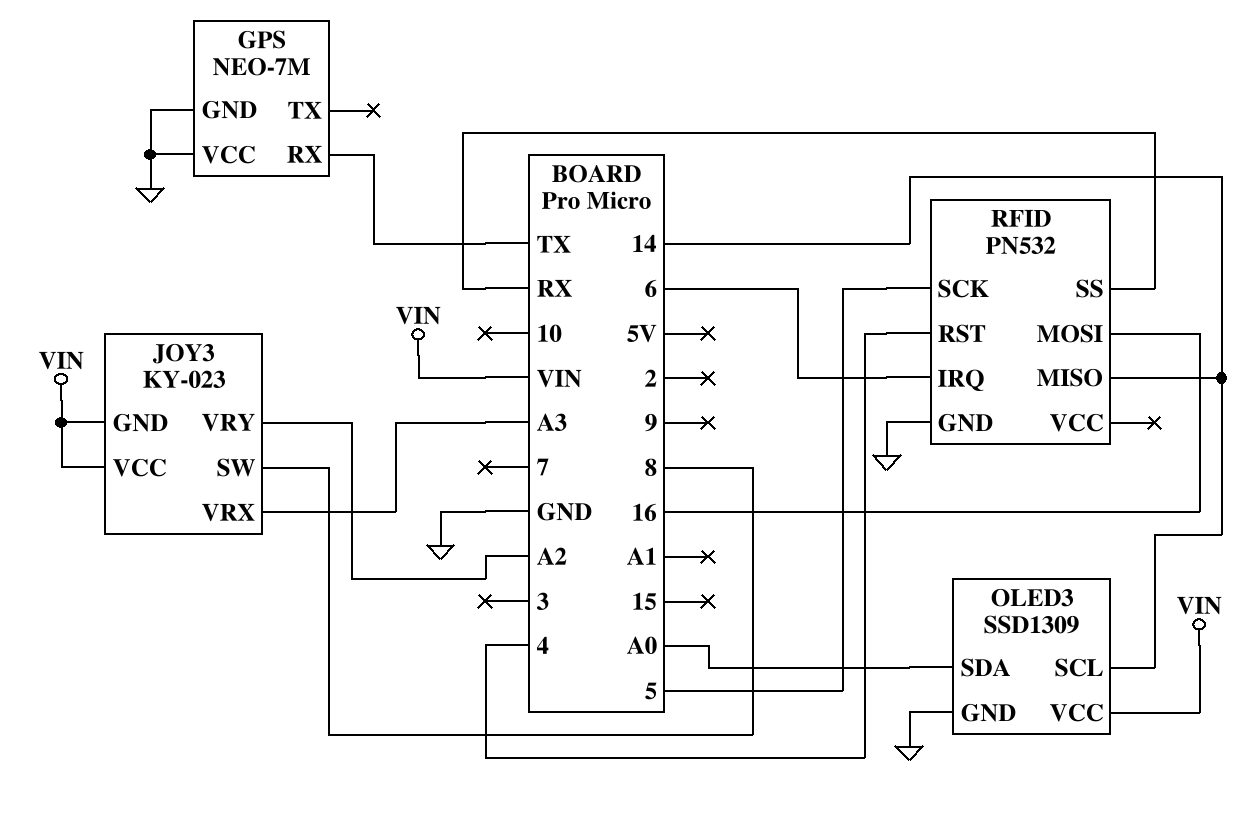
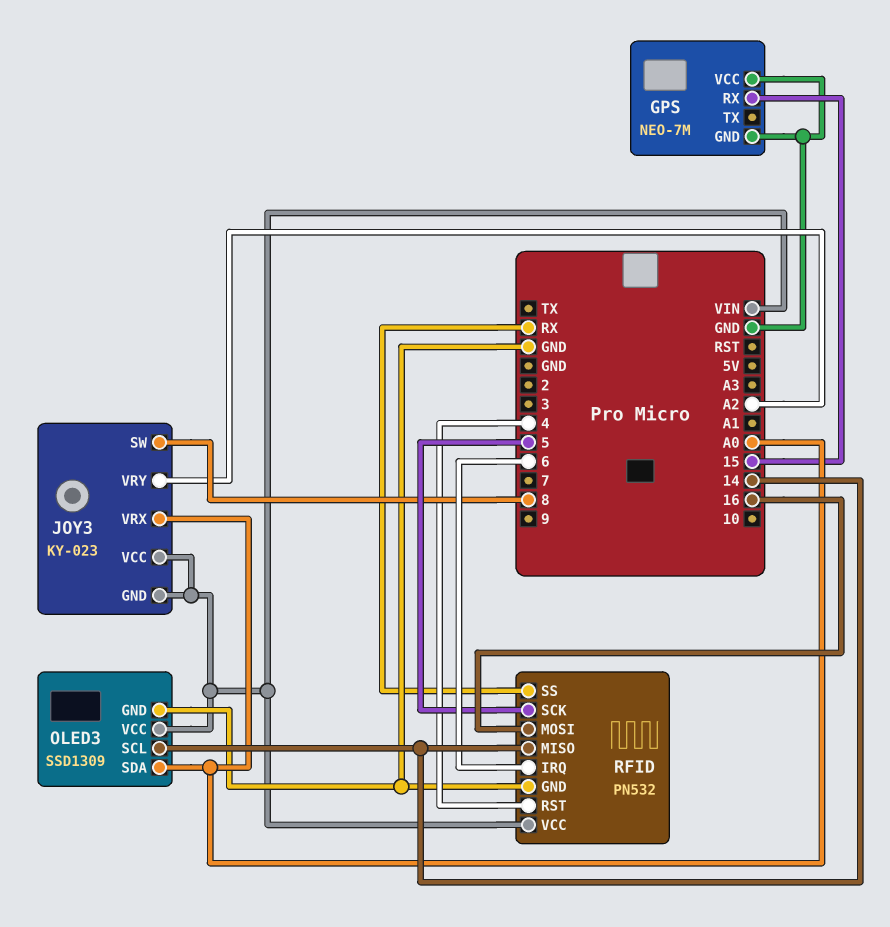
GPS pin RX: TX -> 15
JOY3 pin VRX: A3 -> A0
RFID pin VCC: none -> VIN

